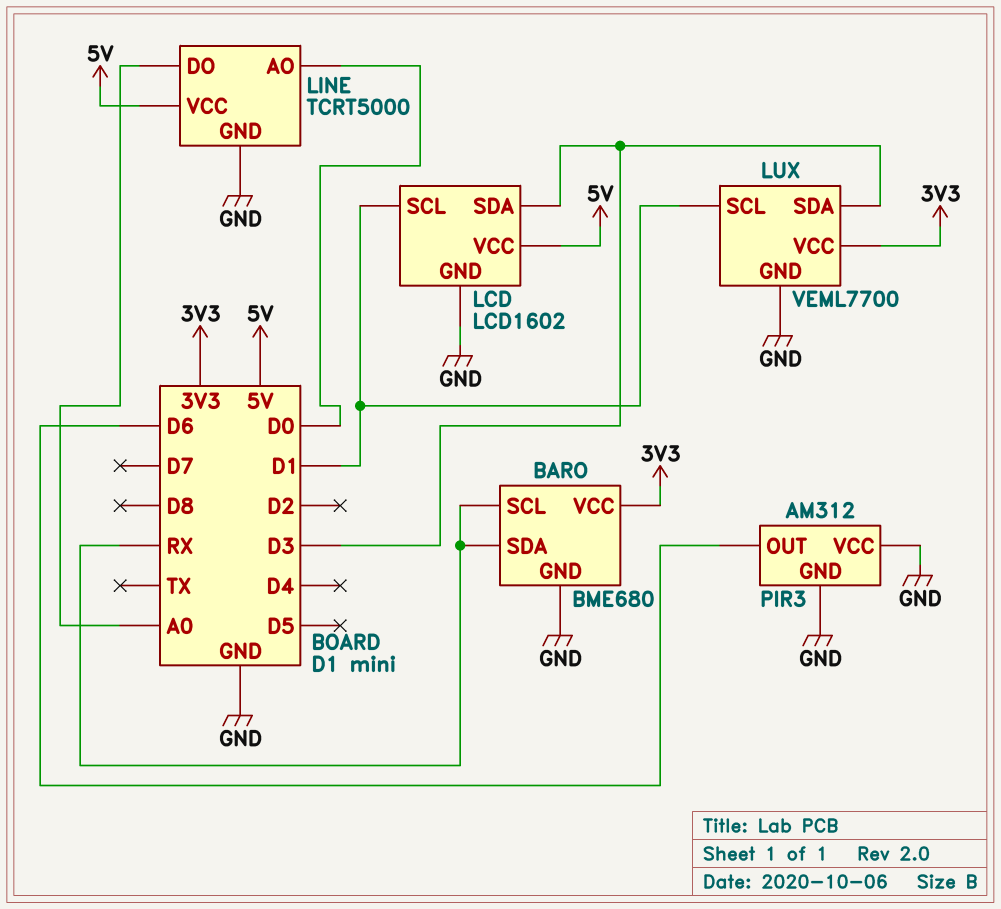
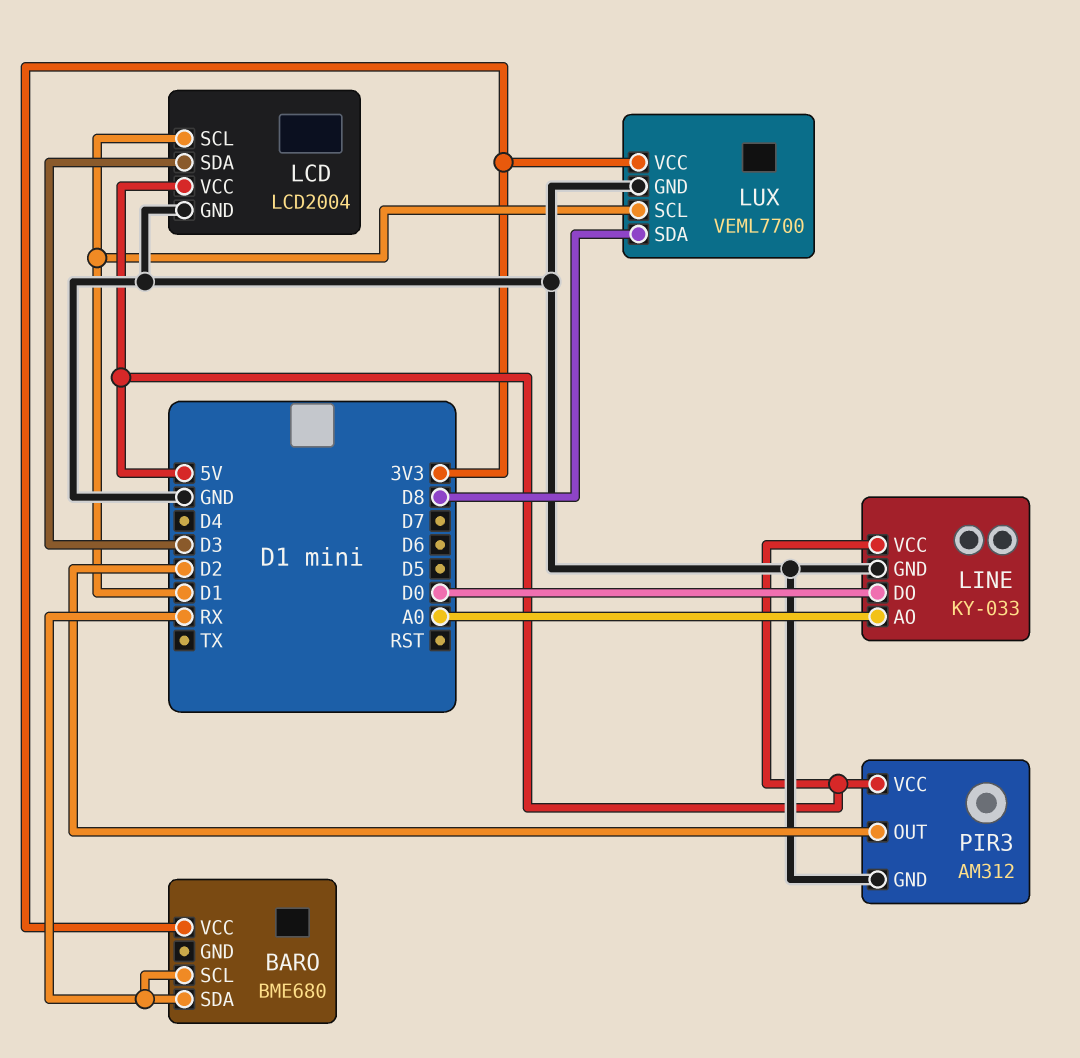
BARO pin GND: GND -> none
LCD: LCD1602 -> LCD2004
LINE: TCRT5000 -> KY-033
LINE pin AO: D0 -> A0
LINE pin DO: A0 -> D0
LUX pin SDA: D3 -> D8
PIR3 pin OUT: D6 -> D2
PIR3 pin VCC: GND -> 5V

